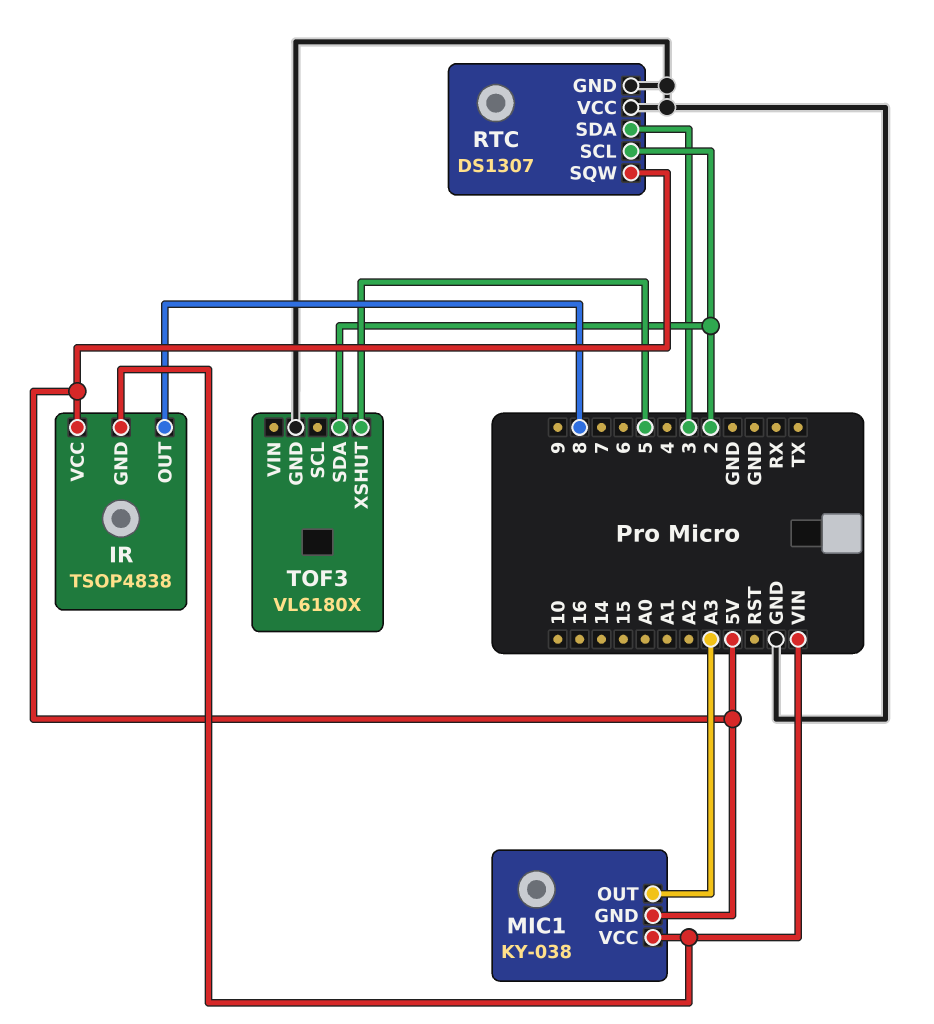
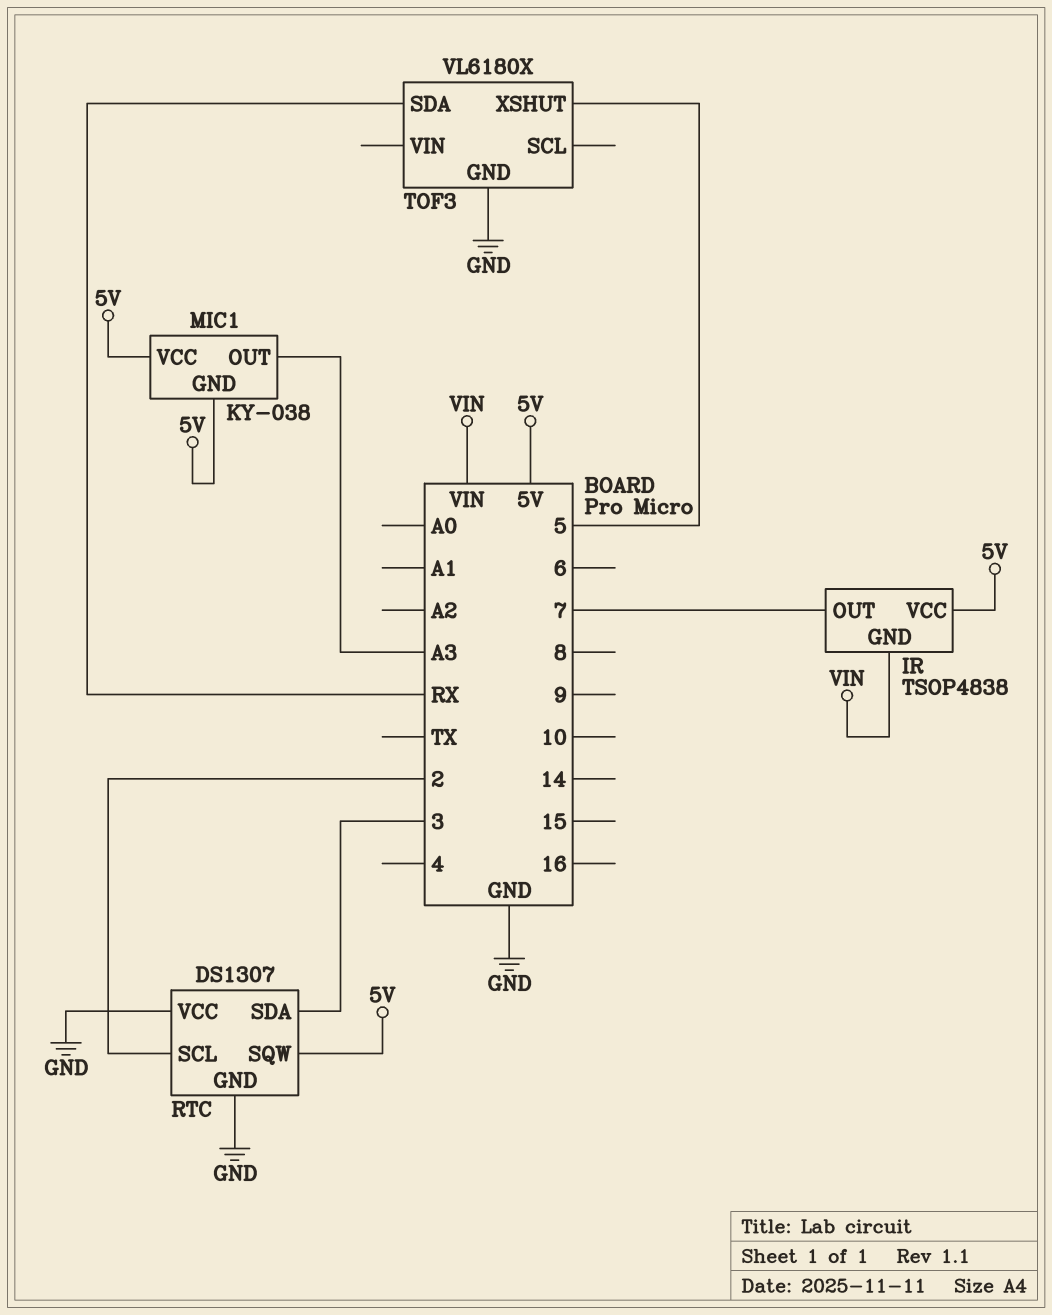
IR pin OUT: 8 -> 7
MIC1 pin VCC: VIN -> 5V
TOF3 pin SDA: 2 -> RX

